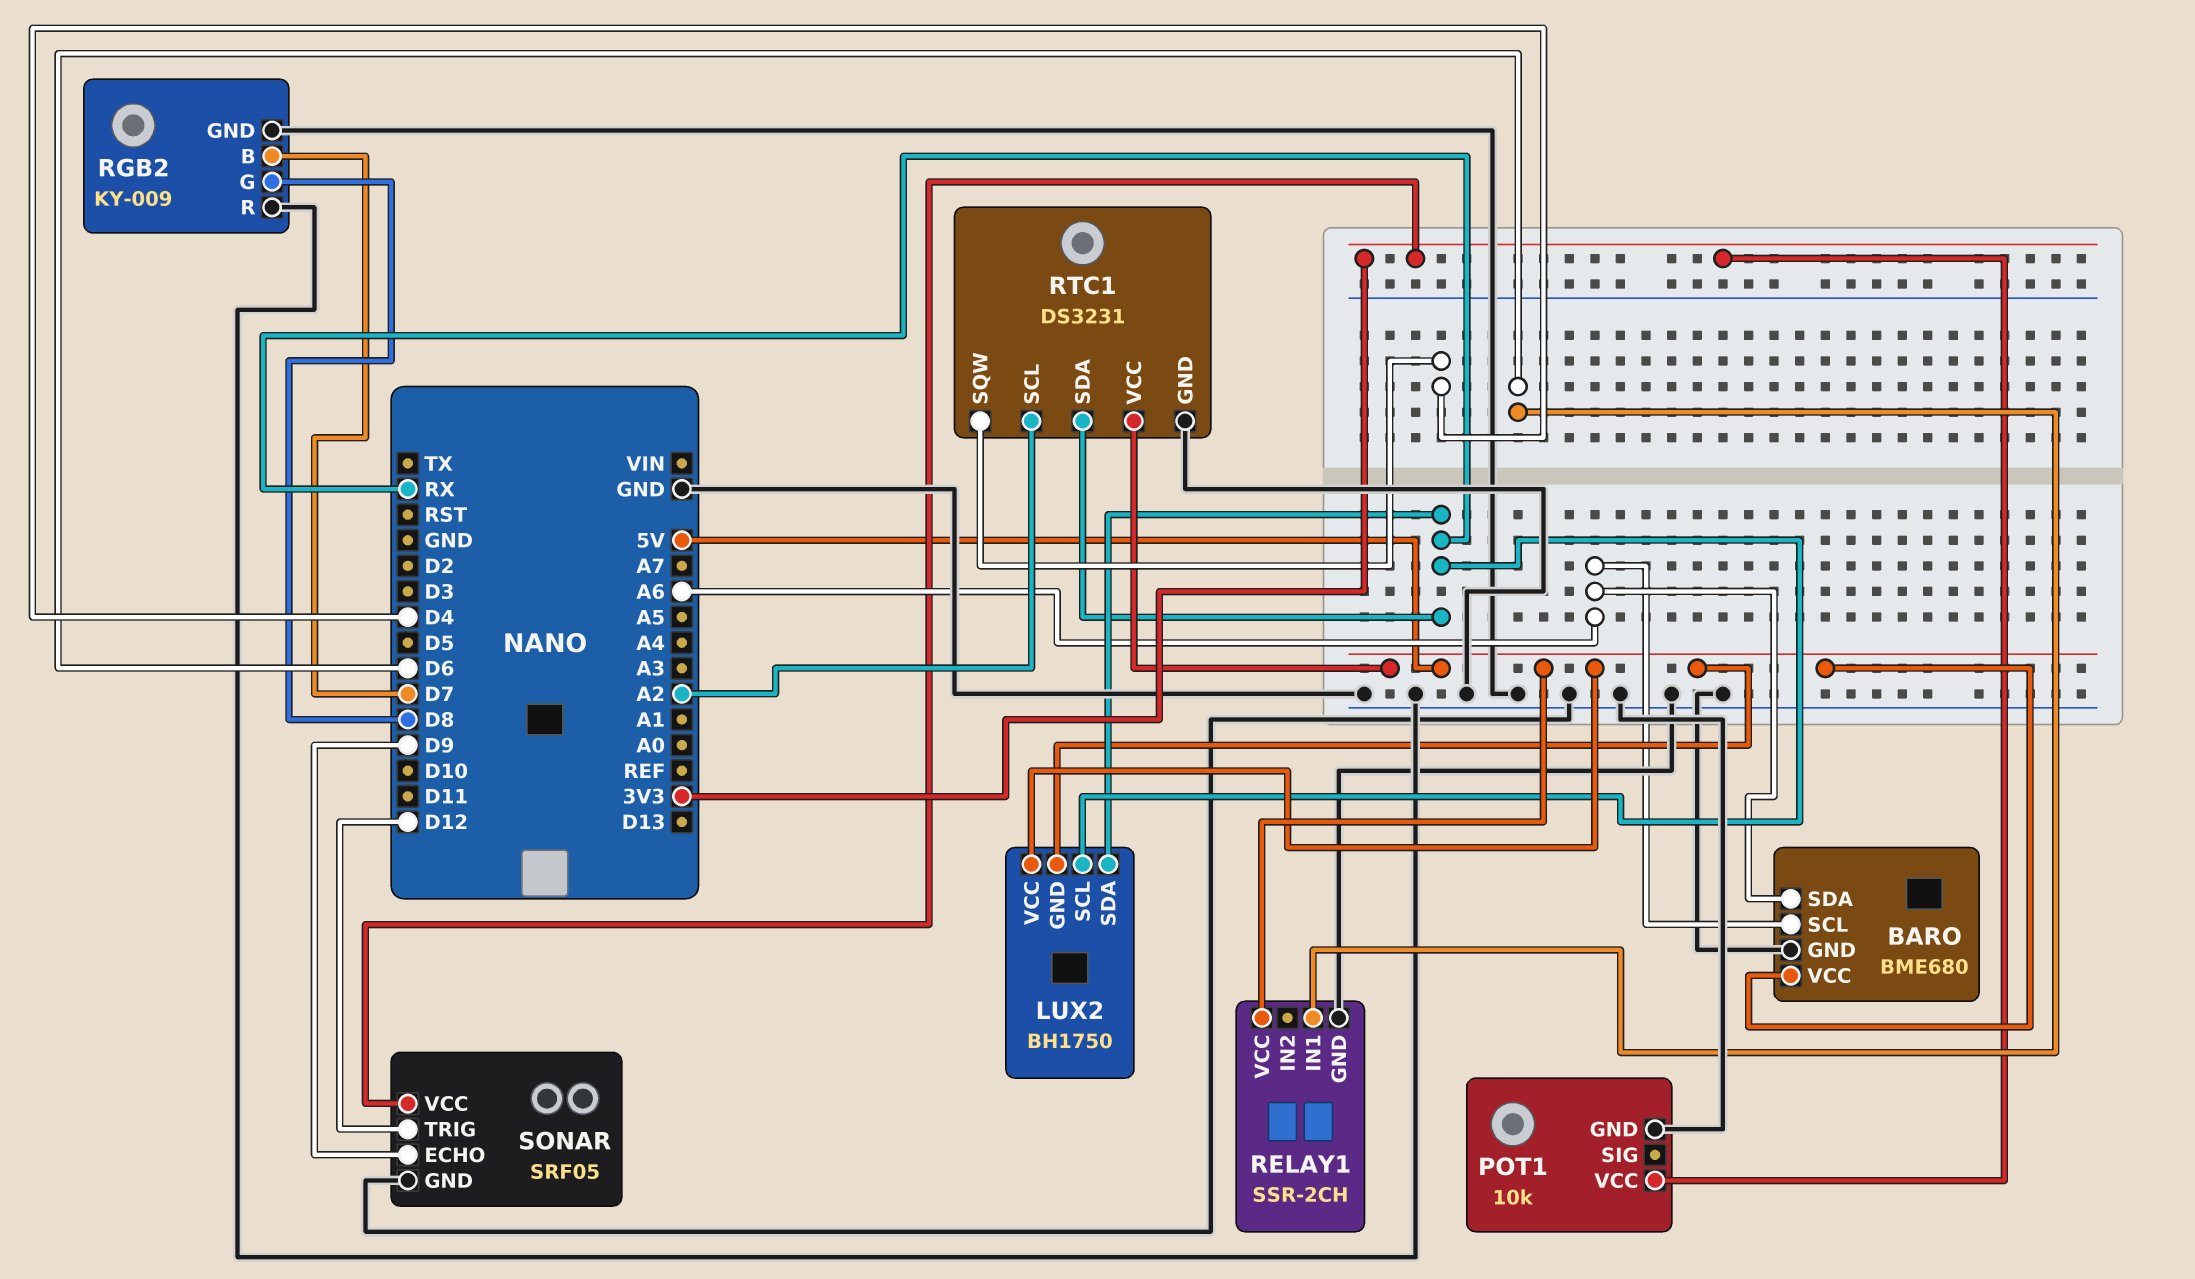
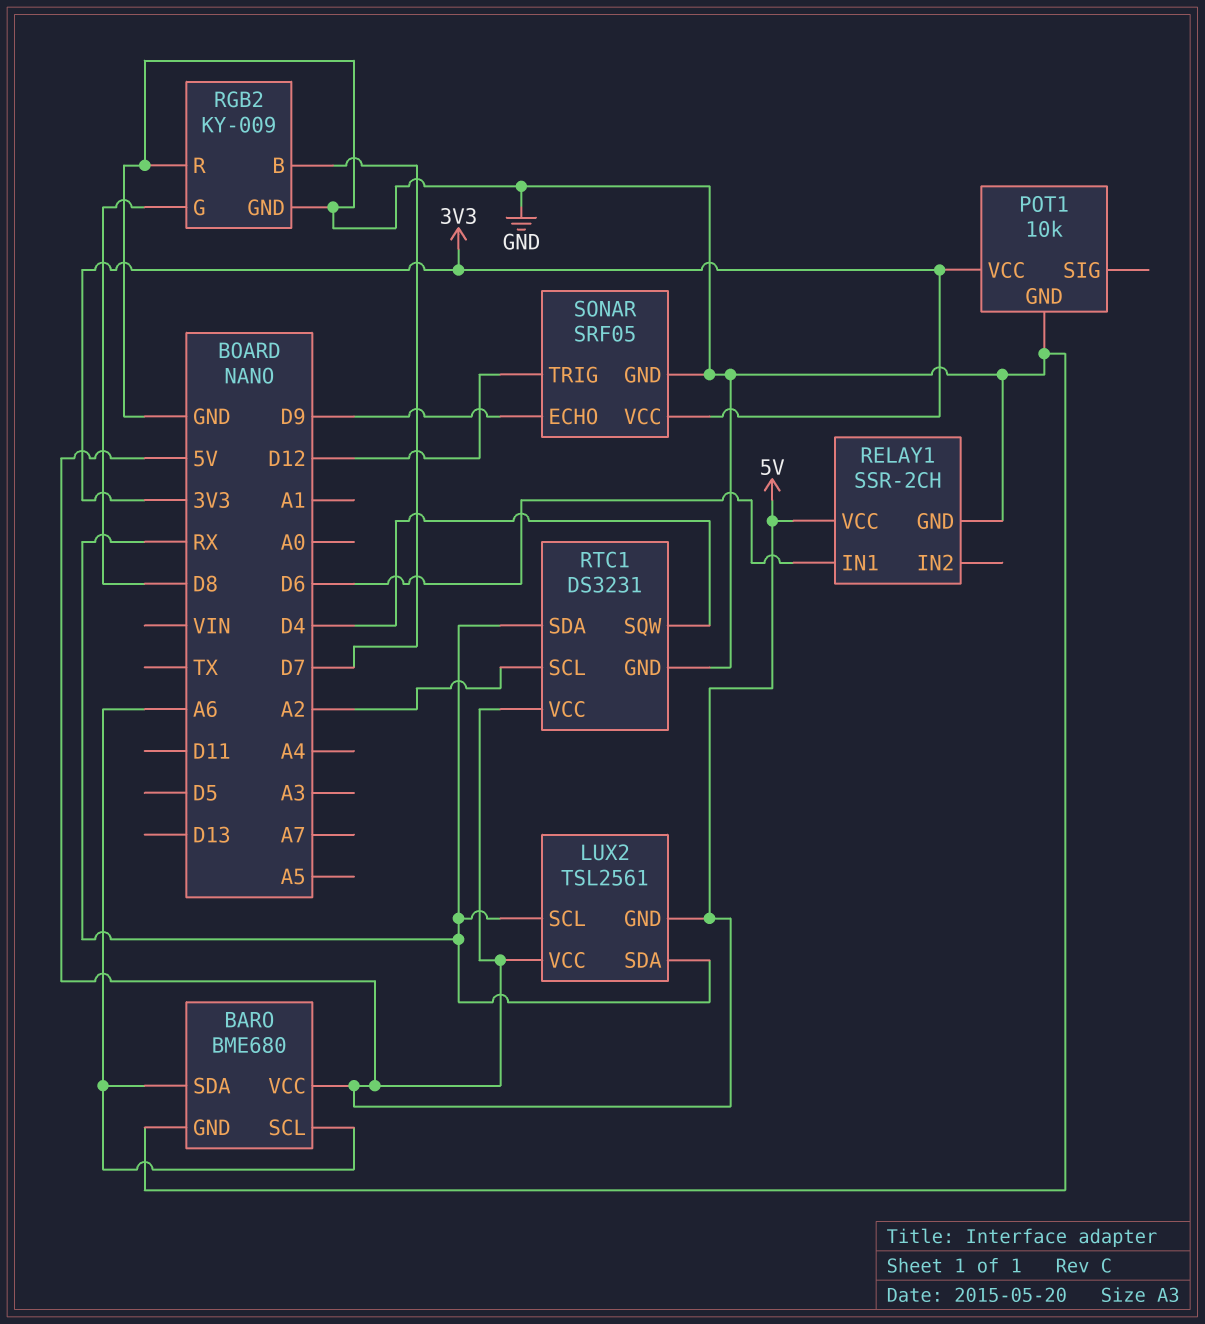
LUX2: BH1750 -> TSL2561

